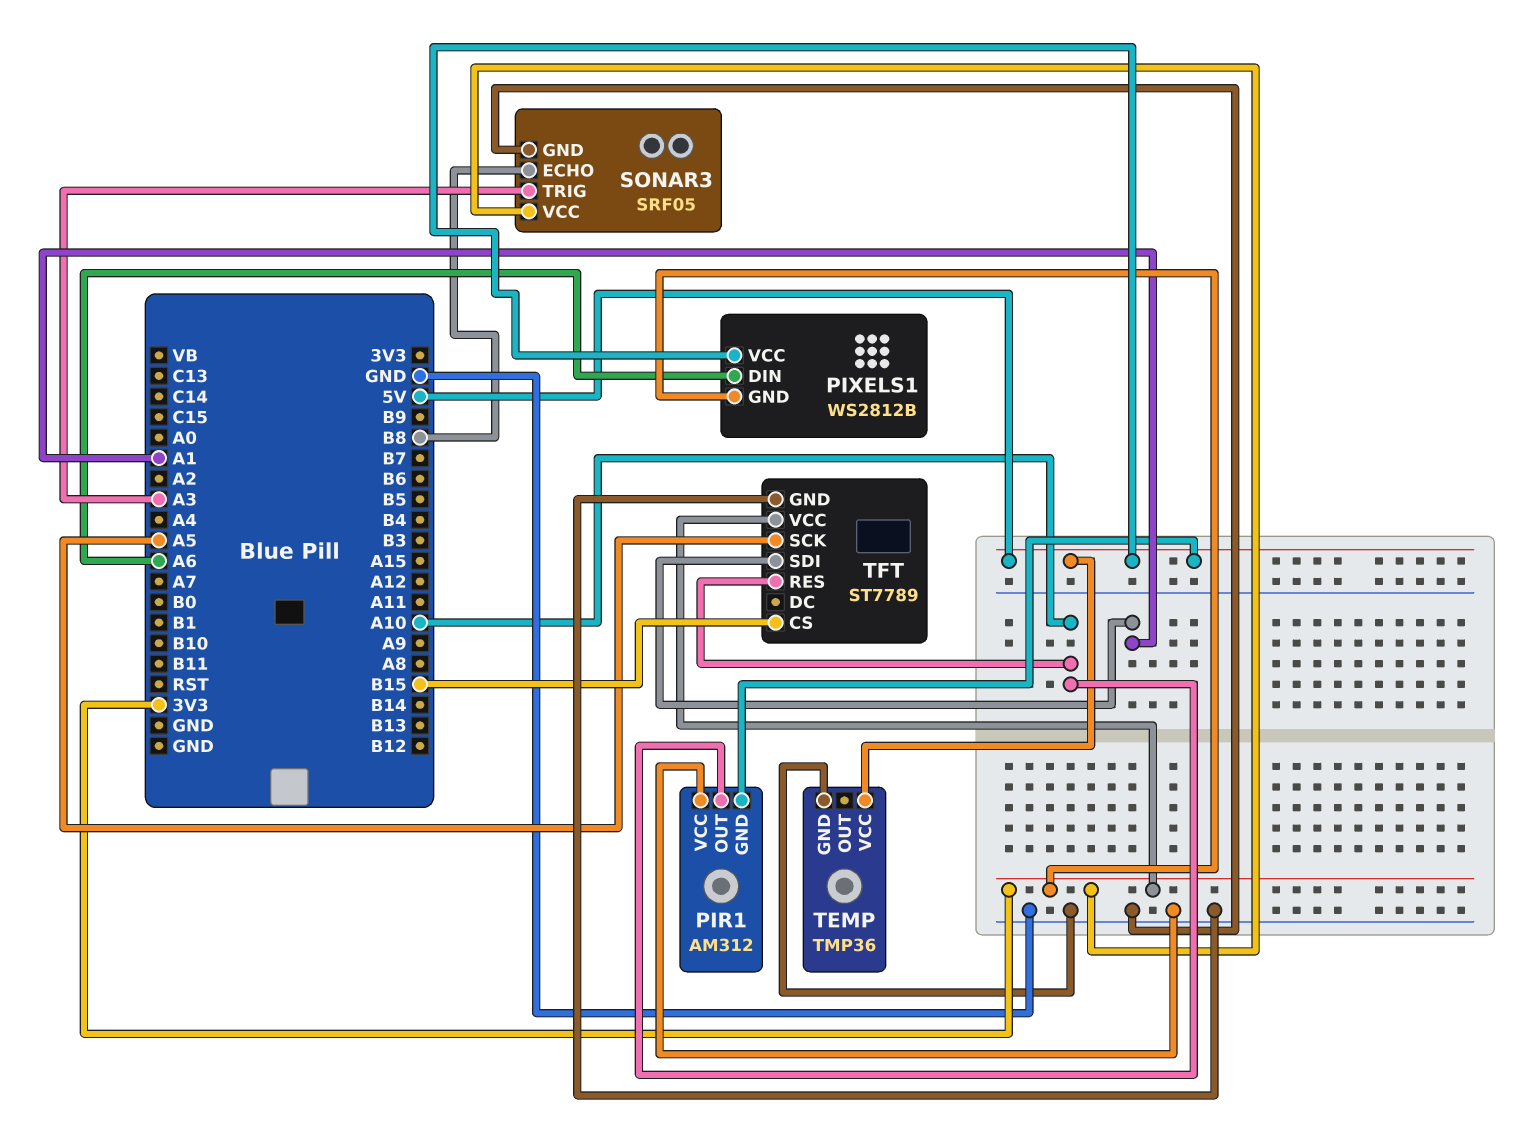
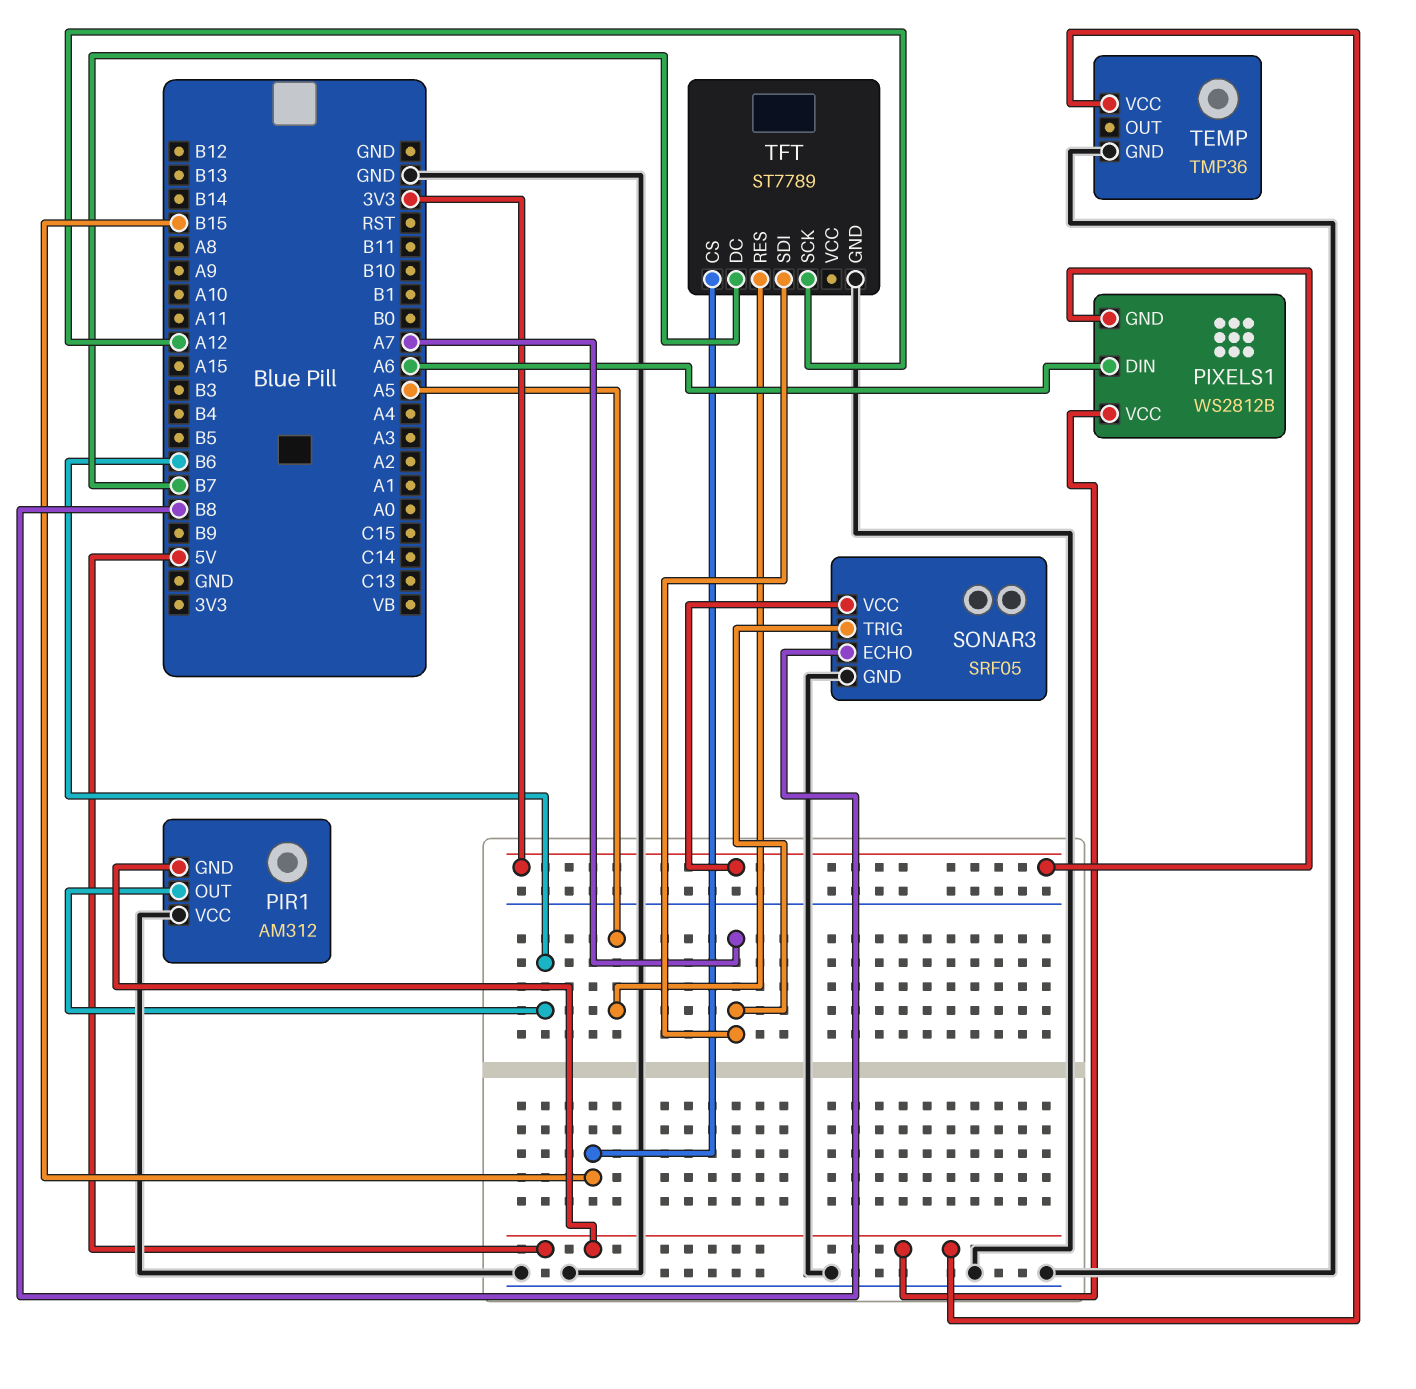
PIR1 pin OUT: A10 -> B6
SONAR3 pin TRIG: A3 -> A7
TFT pin DC: none -> B7
TFT pin RES: A10 -> A5
TFT pin SCK: A5 -> A12
TFT pin SDI: A1 -> A7
TFT pin VCC: 3V3 -> none

